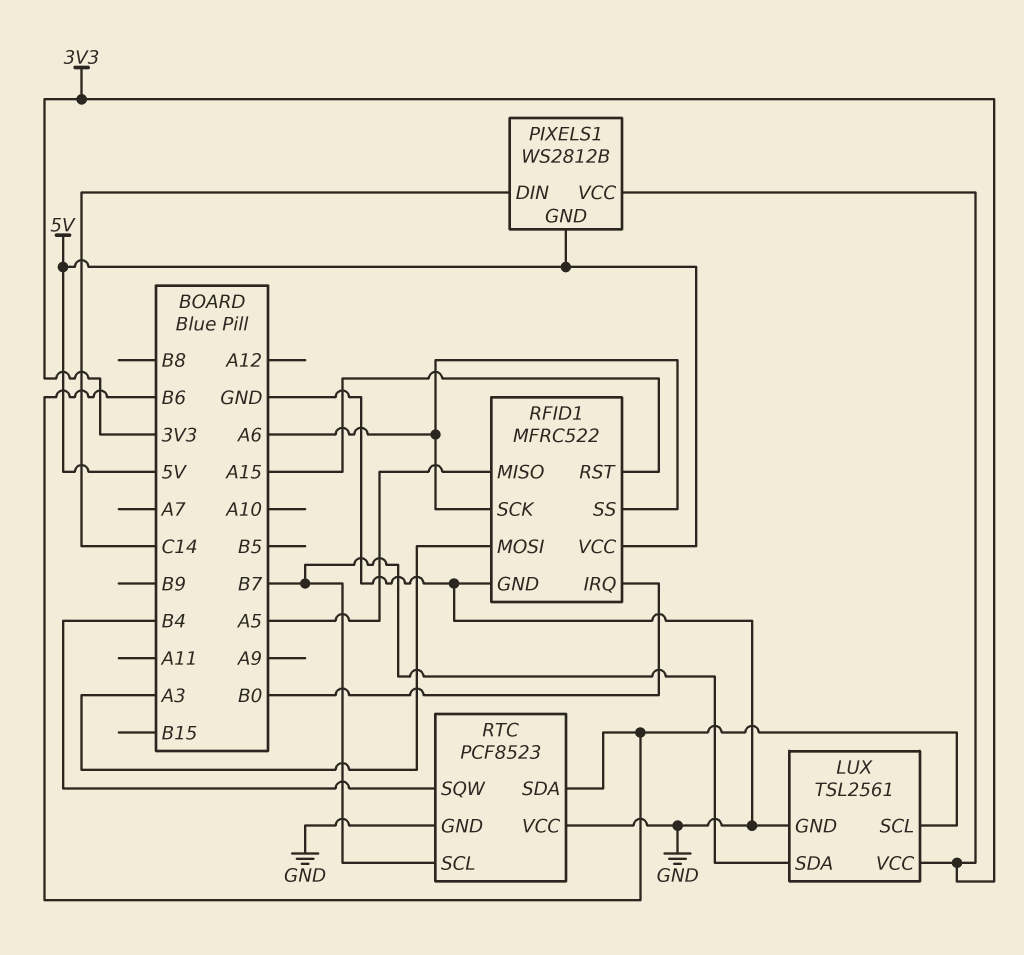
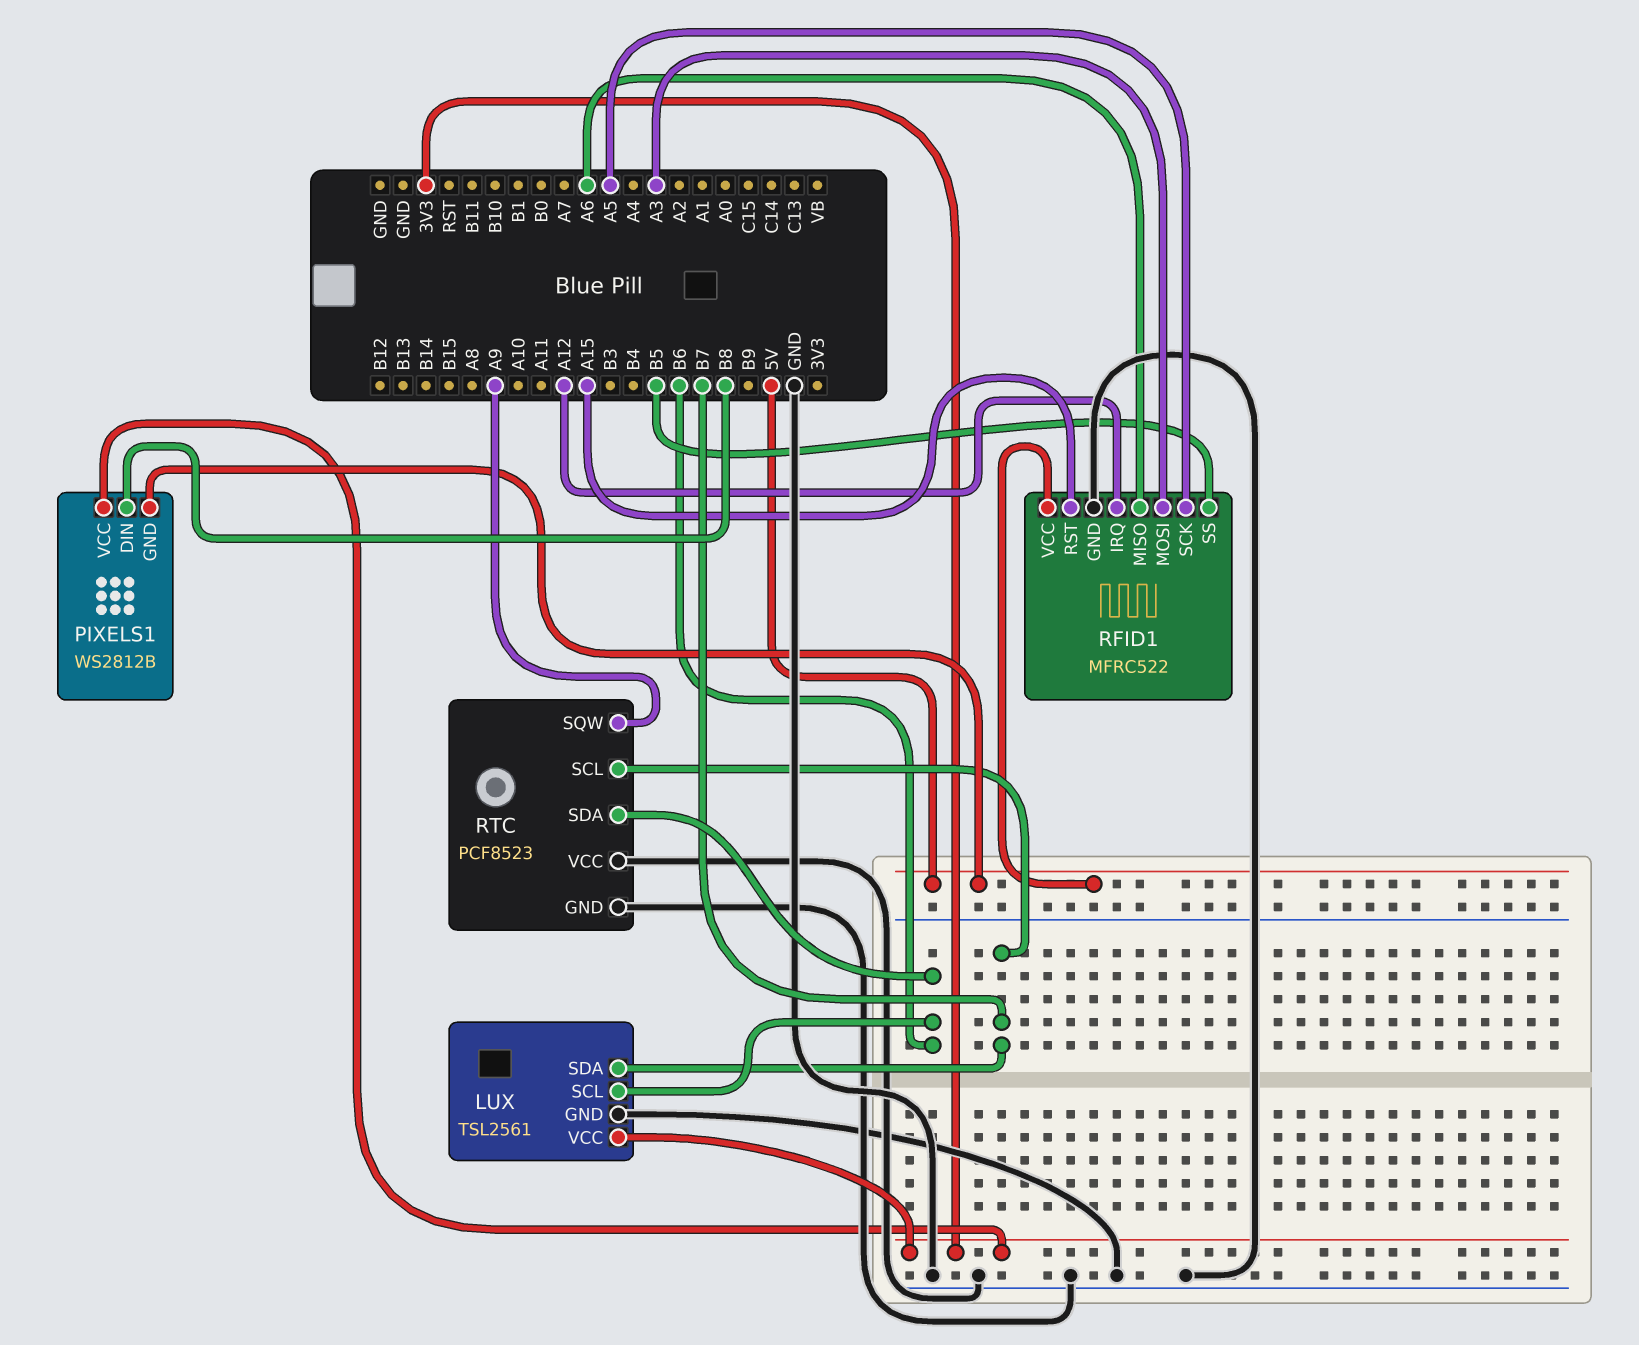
PIXELS1 pin DIN: C14 -> B8
RFID1 pin IRQ: B0 -> A12
RFID1 pin MISO: A5 -> A6
RFID1 pin SCK: A6 -> A5
RFID1 pin SS: A6 -> B5
RTC pin SQW: B4 -> A9

